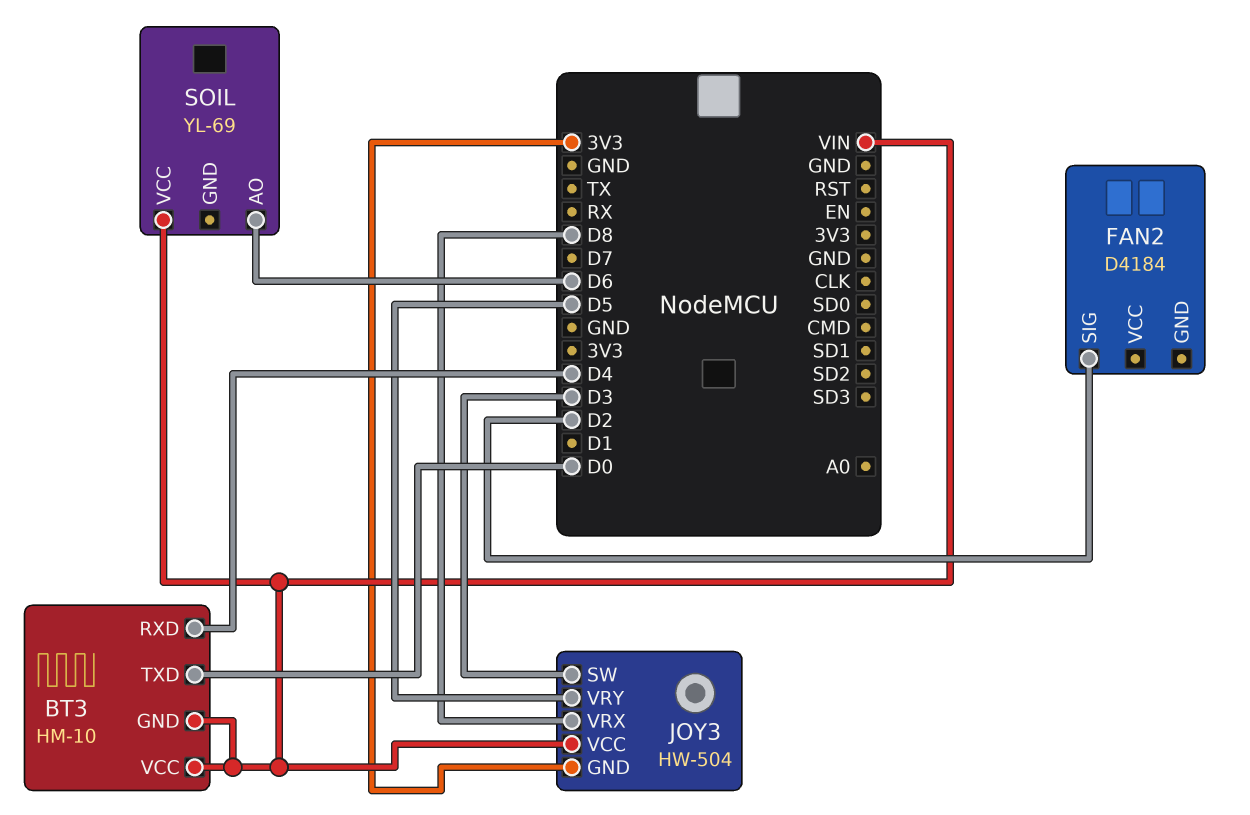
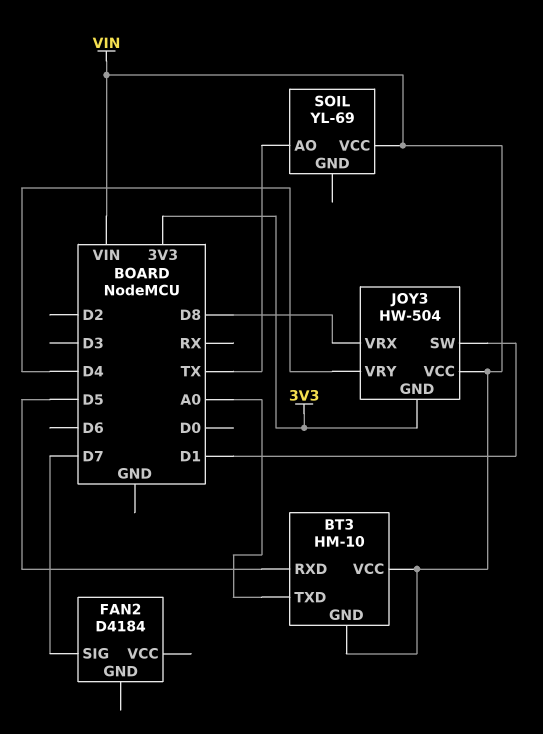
BT3 pin RXD: D4 -> D5
BT3 pin TXD: D0 -> A0
FAN2 pin SIG: D2 -> D7
JOY3 pin SW: D3 -> D1
JOY3 pin VRY: D5 -> D4
SOIL pin AO: D6 -> TX

